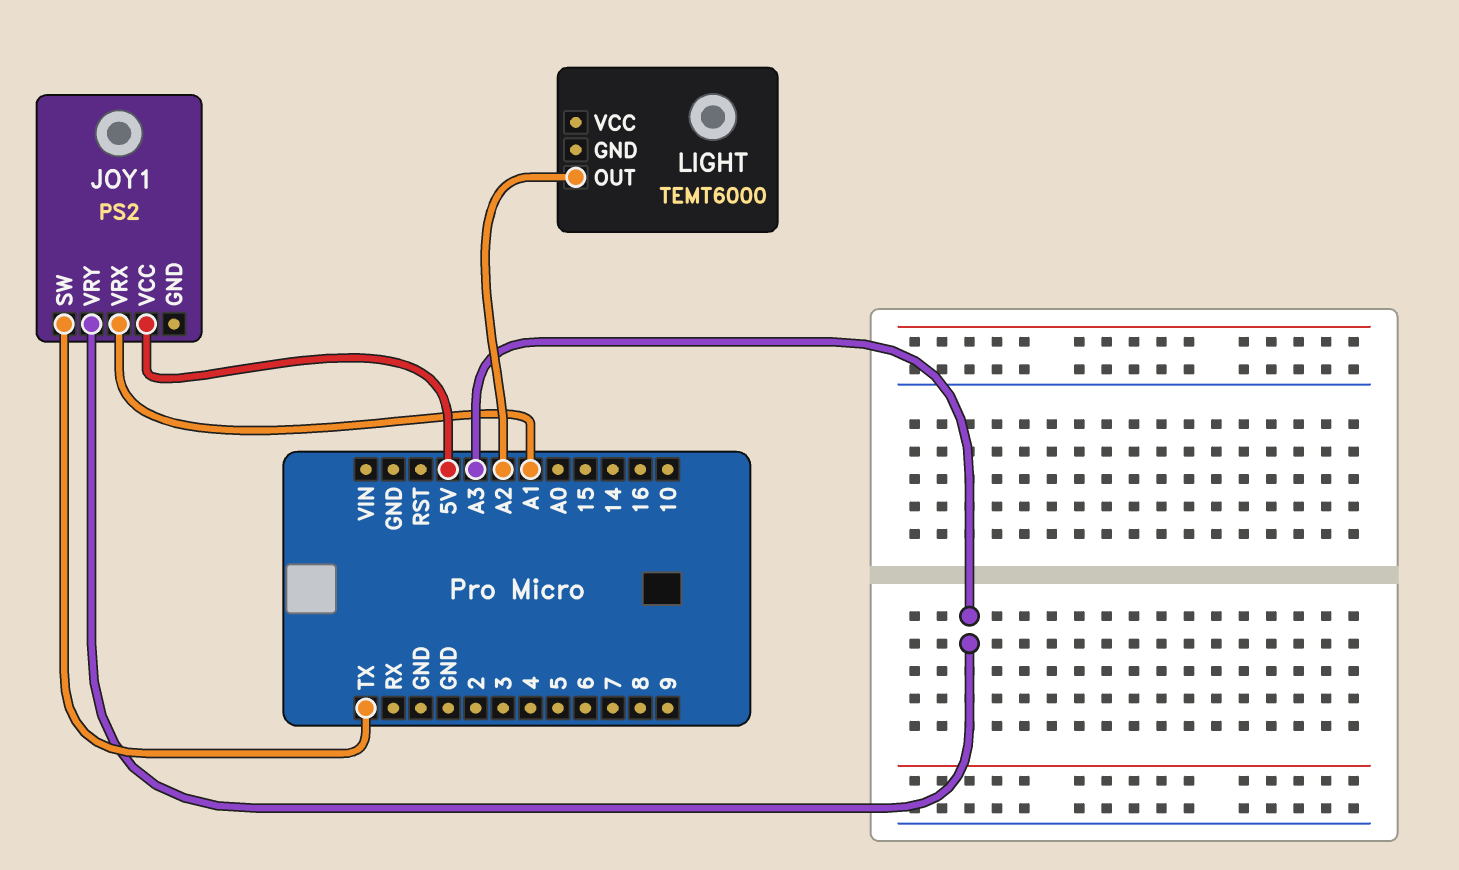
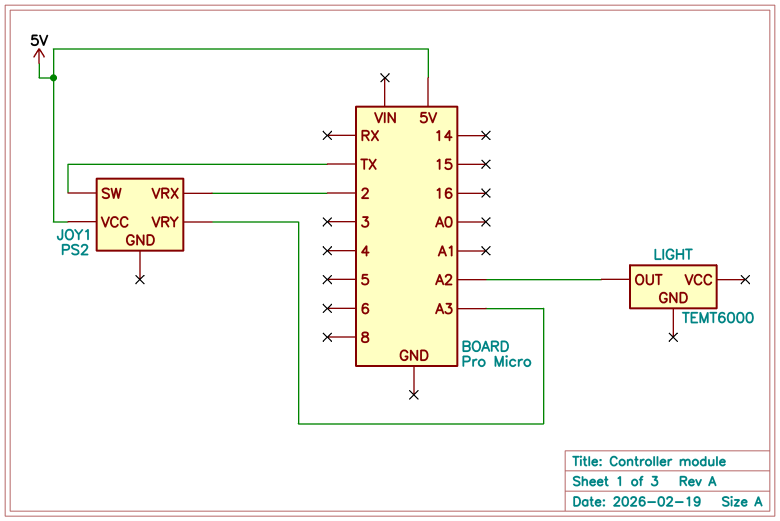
JOY1 pin VRX: A1 -> 2

